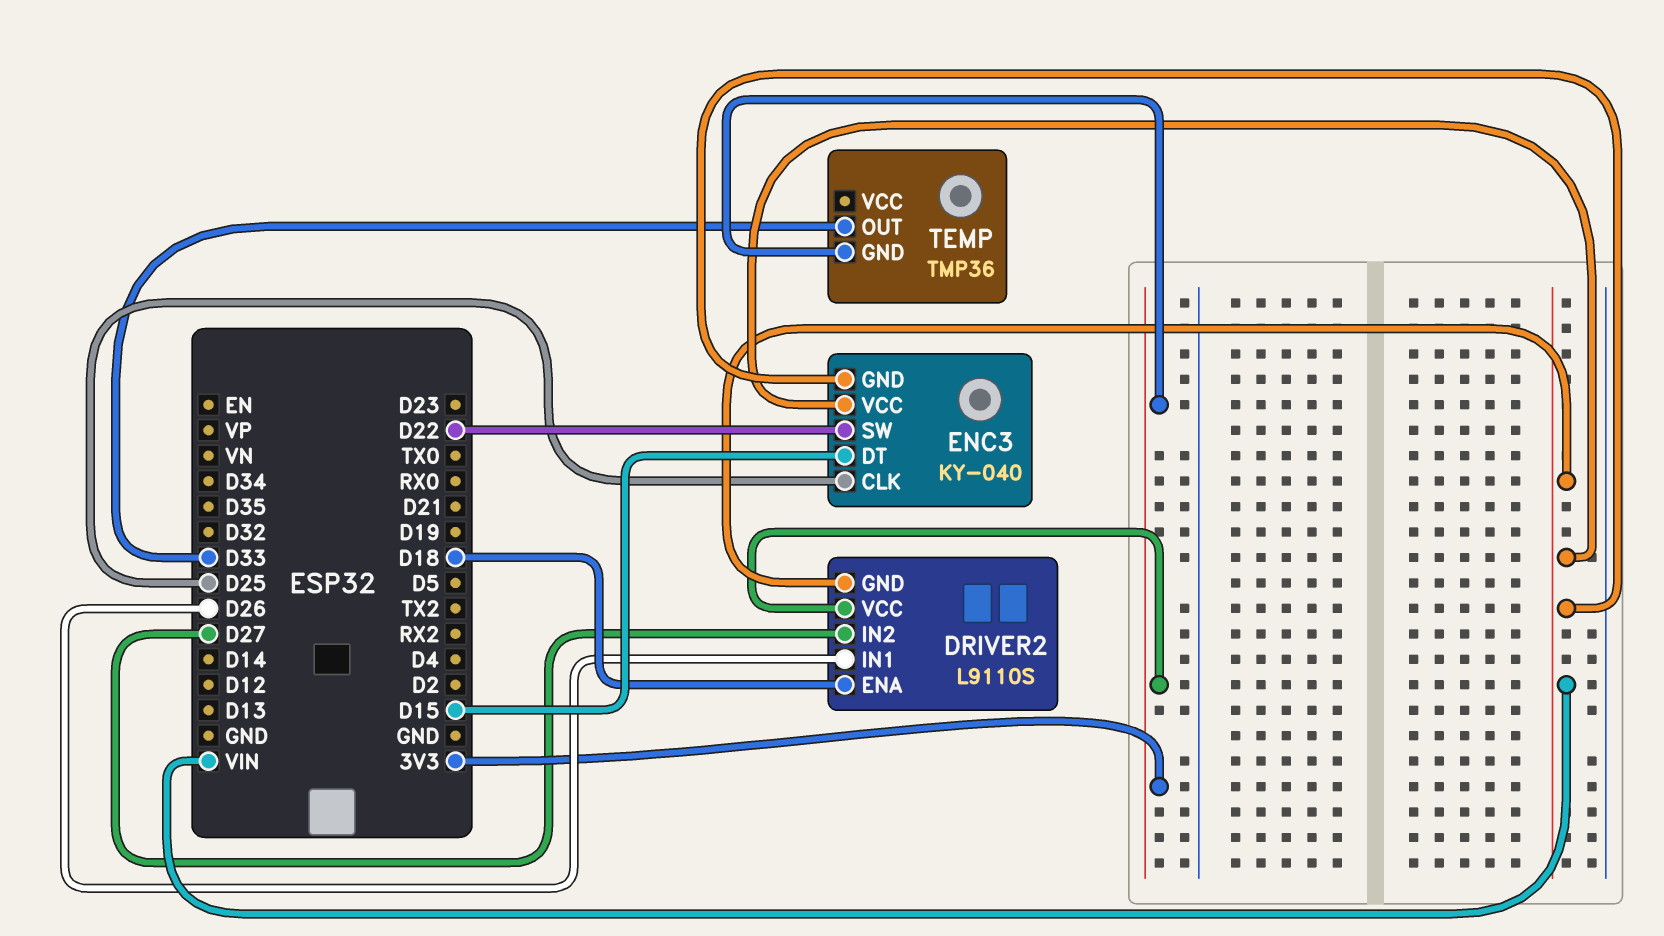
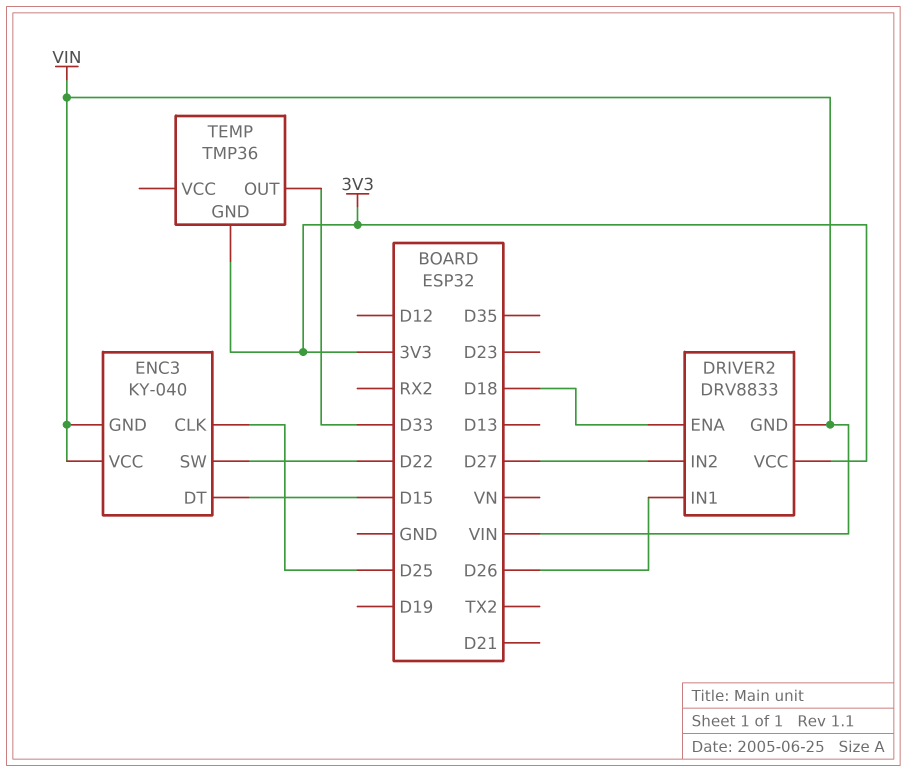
DRIVER2: L9110S -> DRV8833

